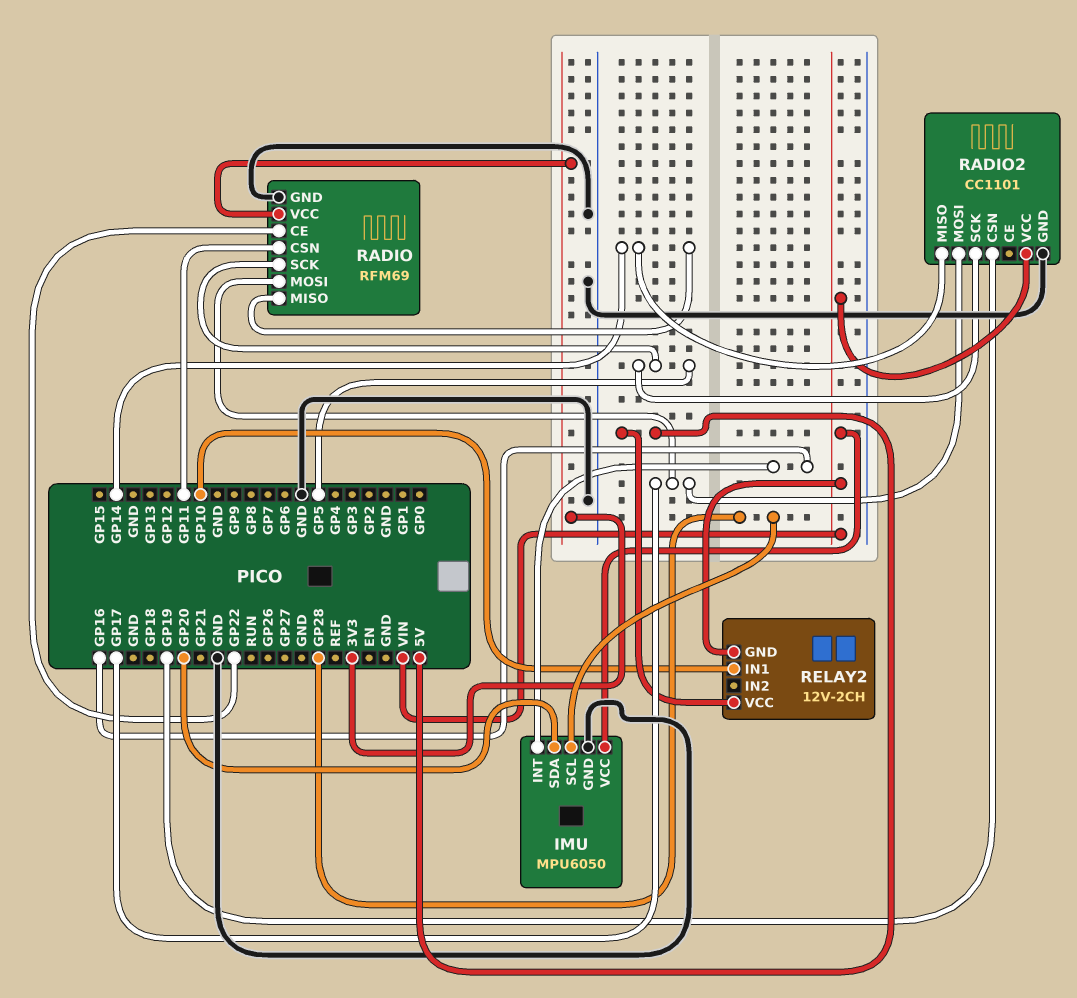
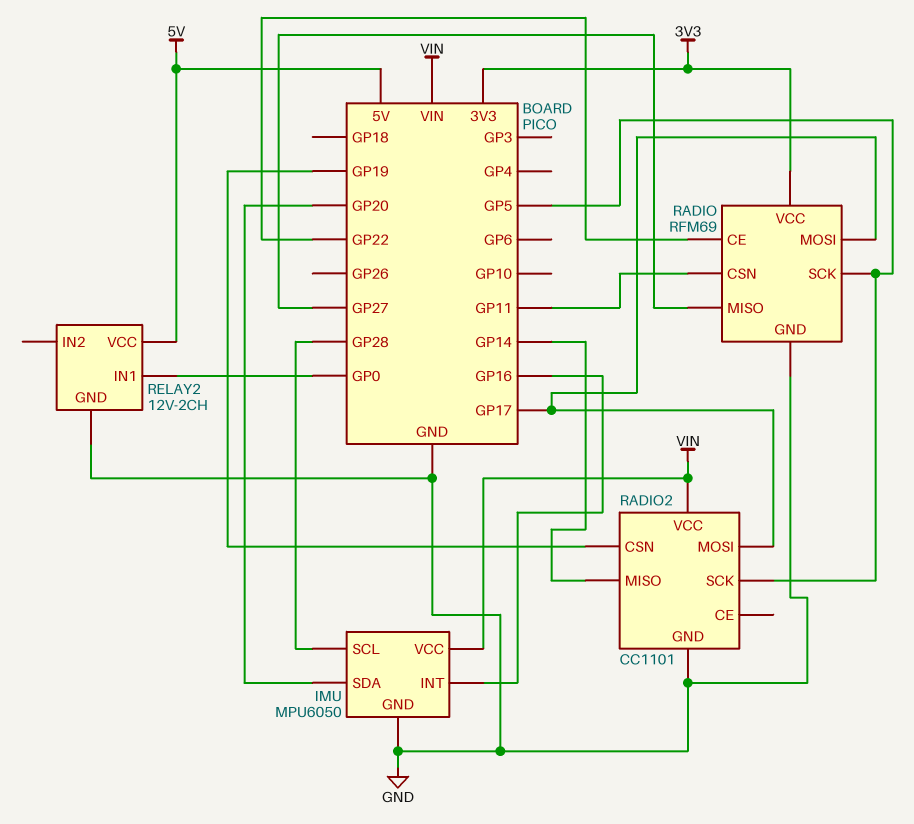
RADIO pin MISO: GP14 -> GP27
RELAY2 pin GND: VIN -> GND
RELAY2 pin IN1: GP10 -> GP0

